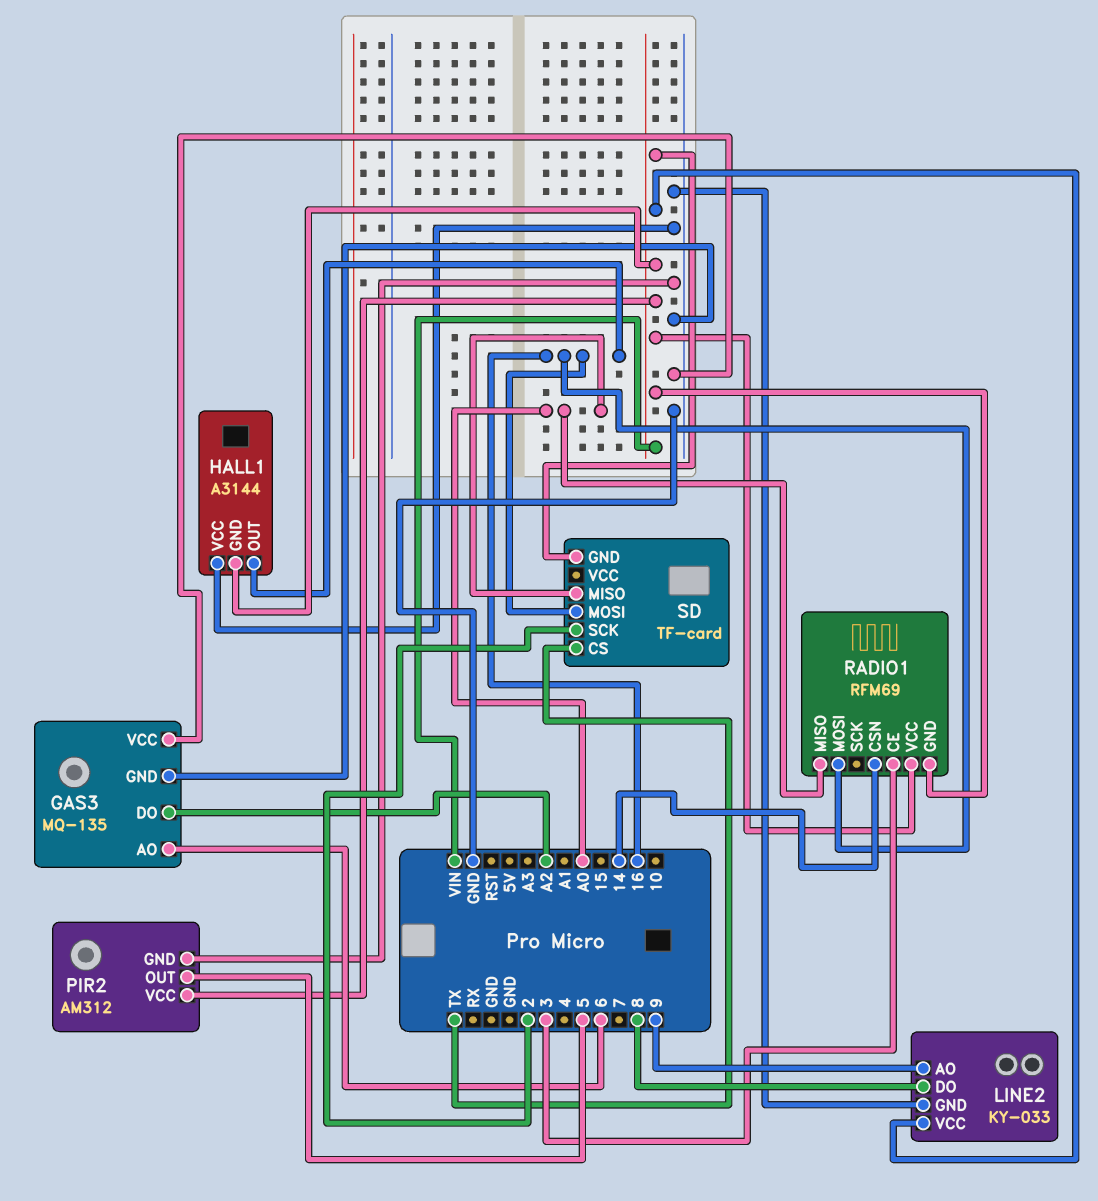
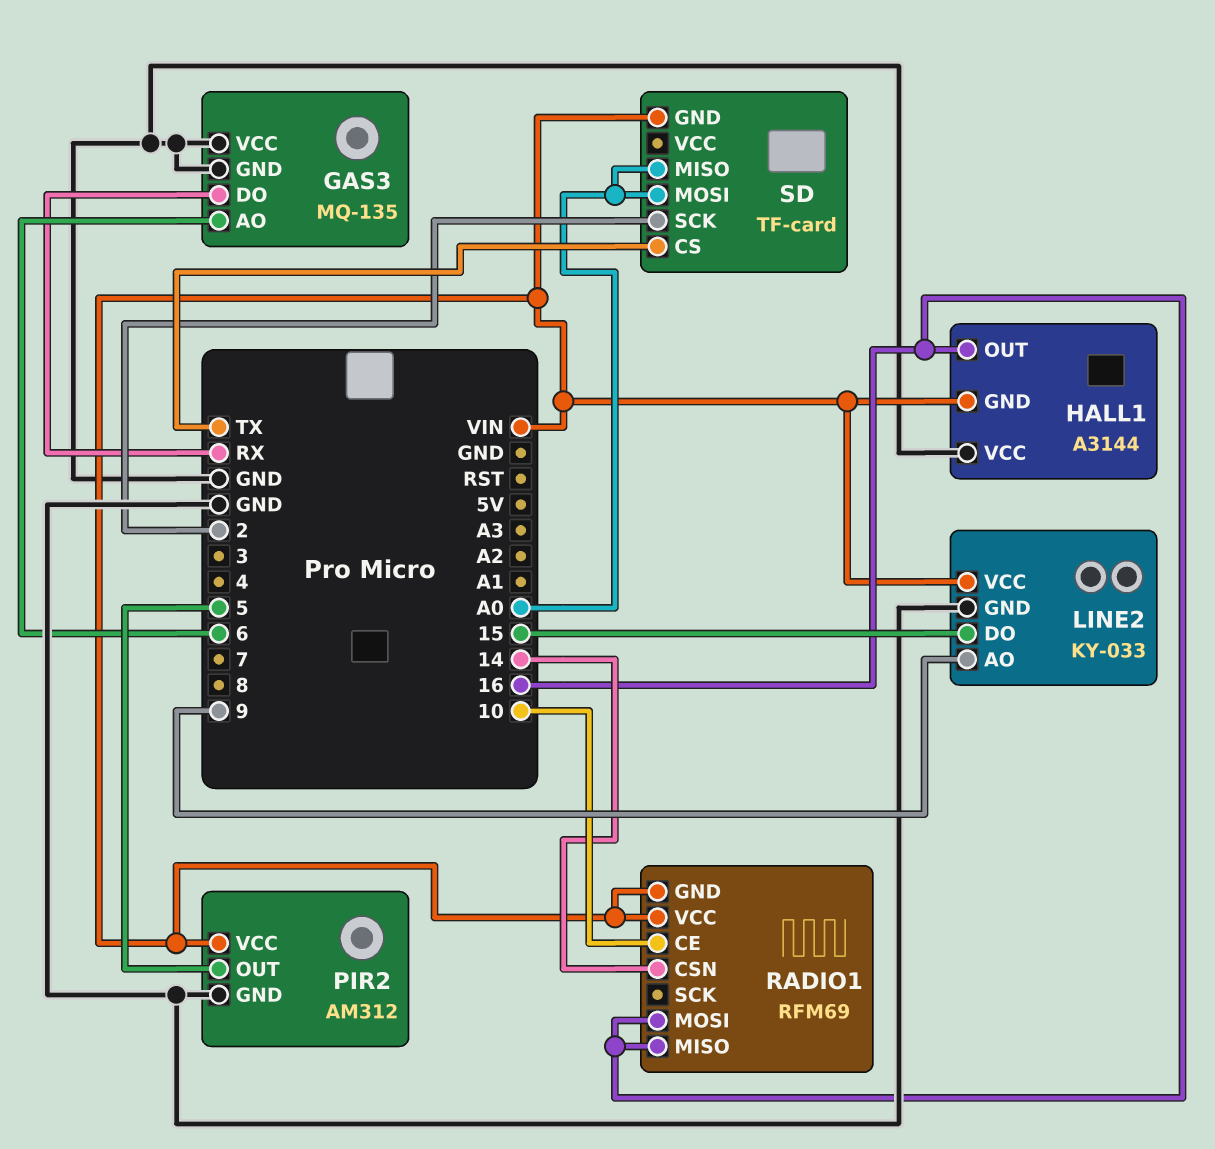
GAS3 pin DO: A2 -> RX
LINE2 pin DO: 8 -> 15
RADIO1 pin CE: 3 -> 10
RADIO1 pin MISO: A0 -> 16
SD pin MOSI: 16 -> A0

